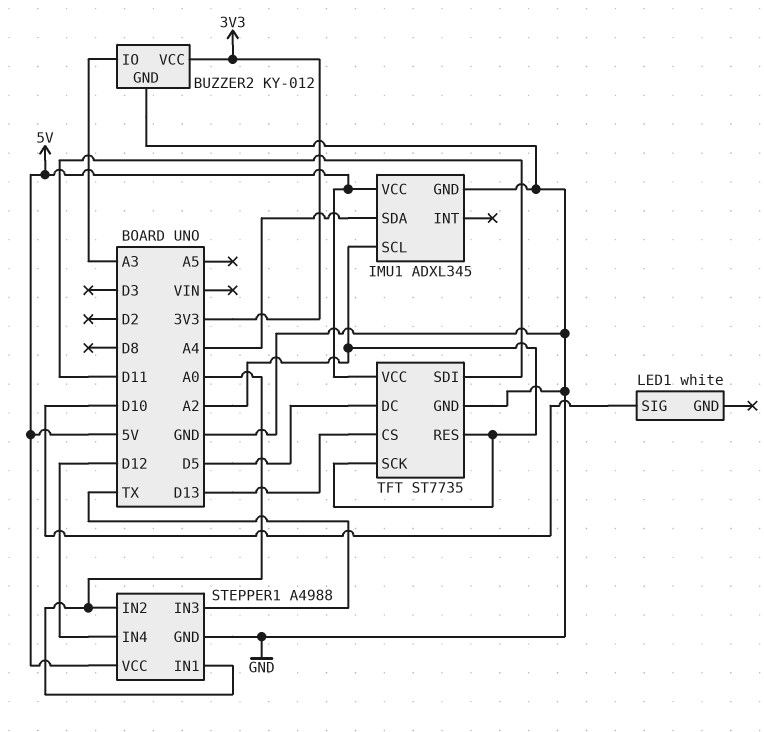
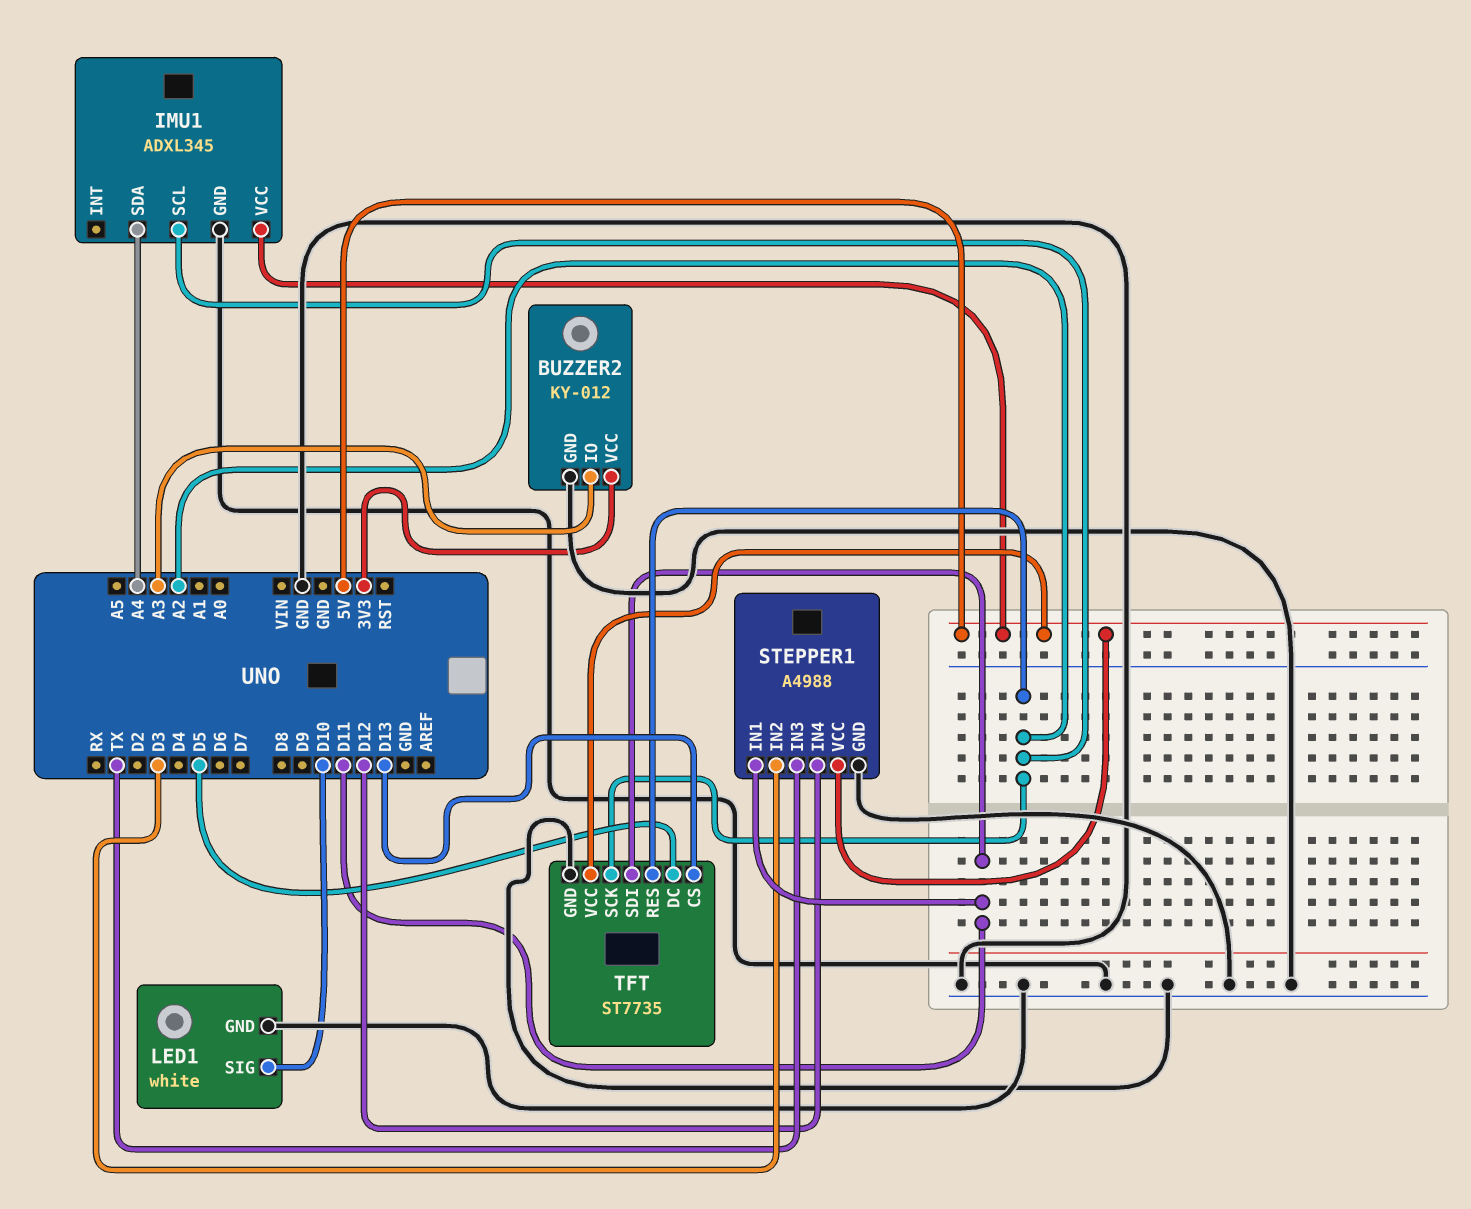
LED1 pin GND: none -> GND
STEPPER1 pin IN1: A0 -> D11
STEPPER1 pin IN2: A0 -> D3

